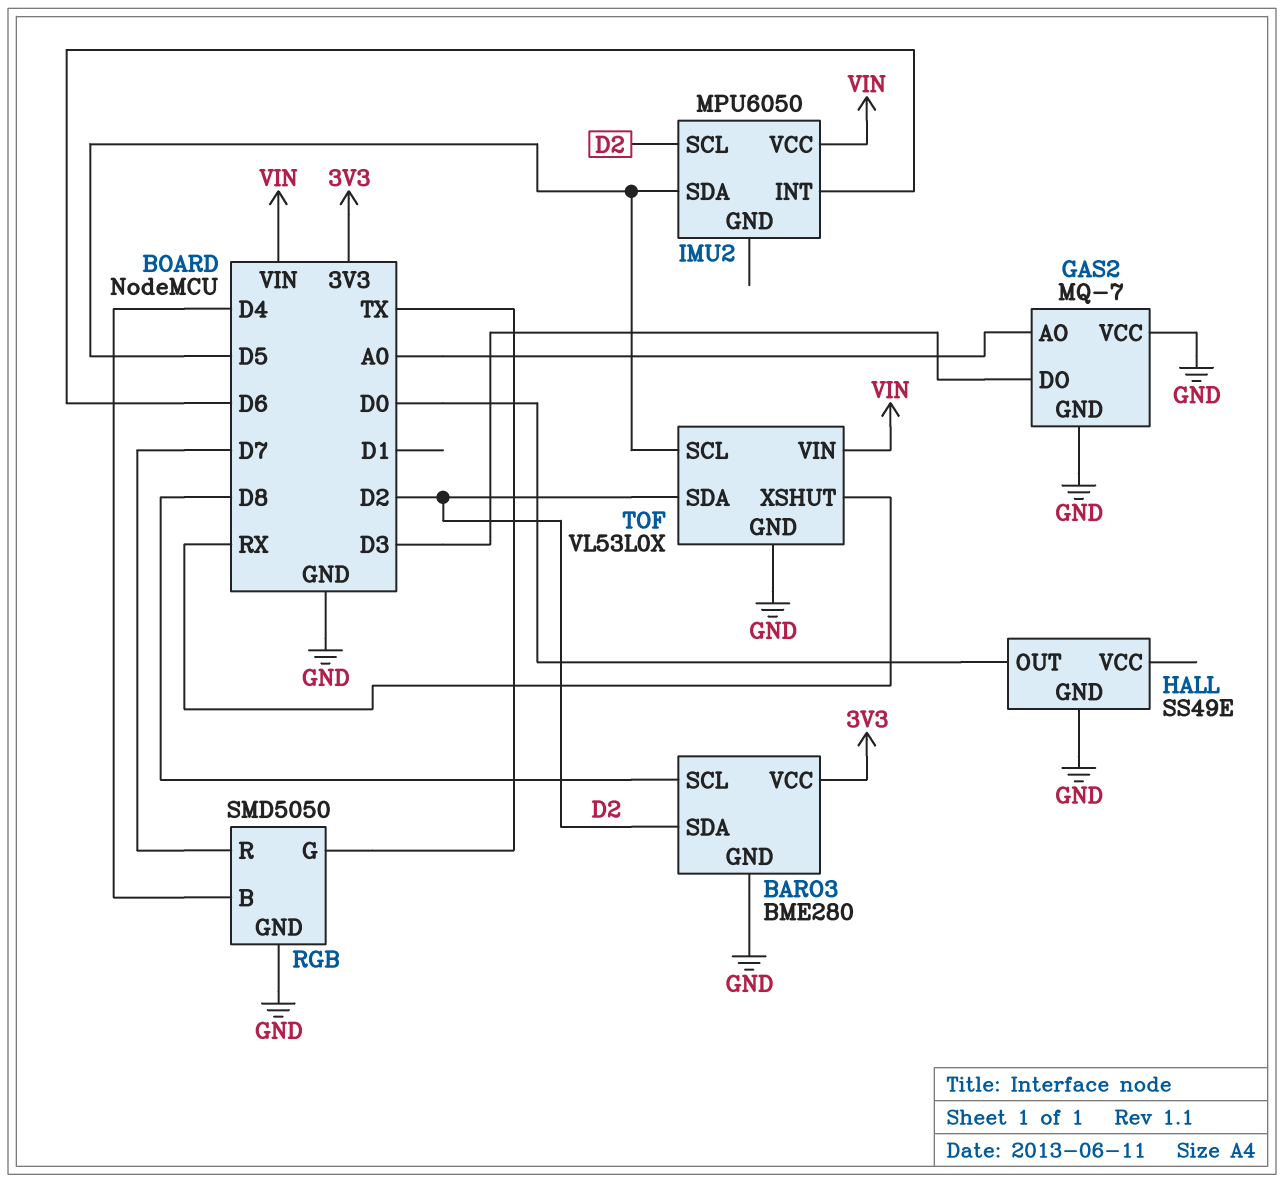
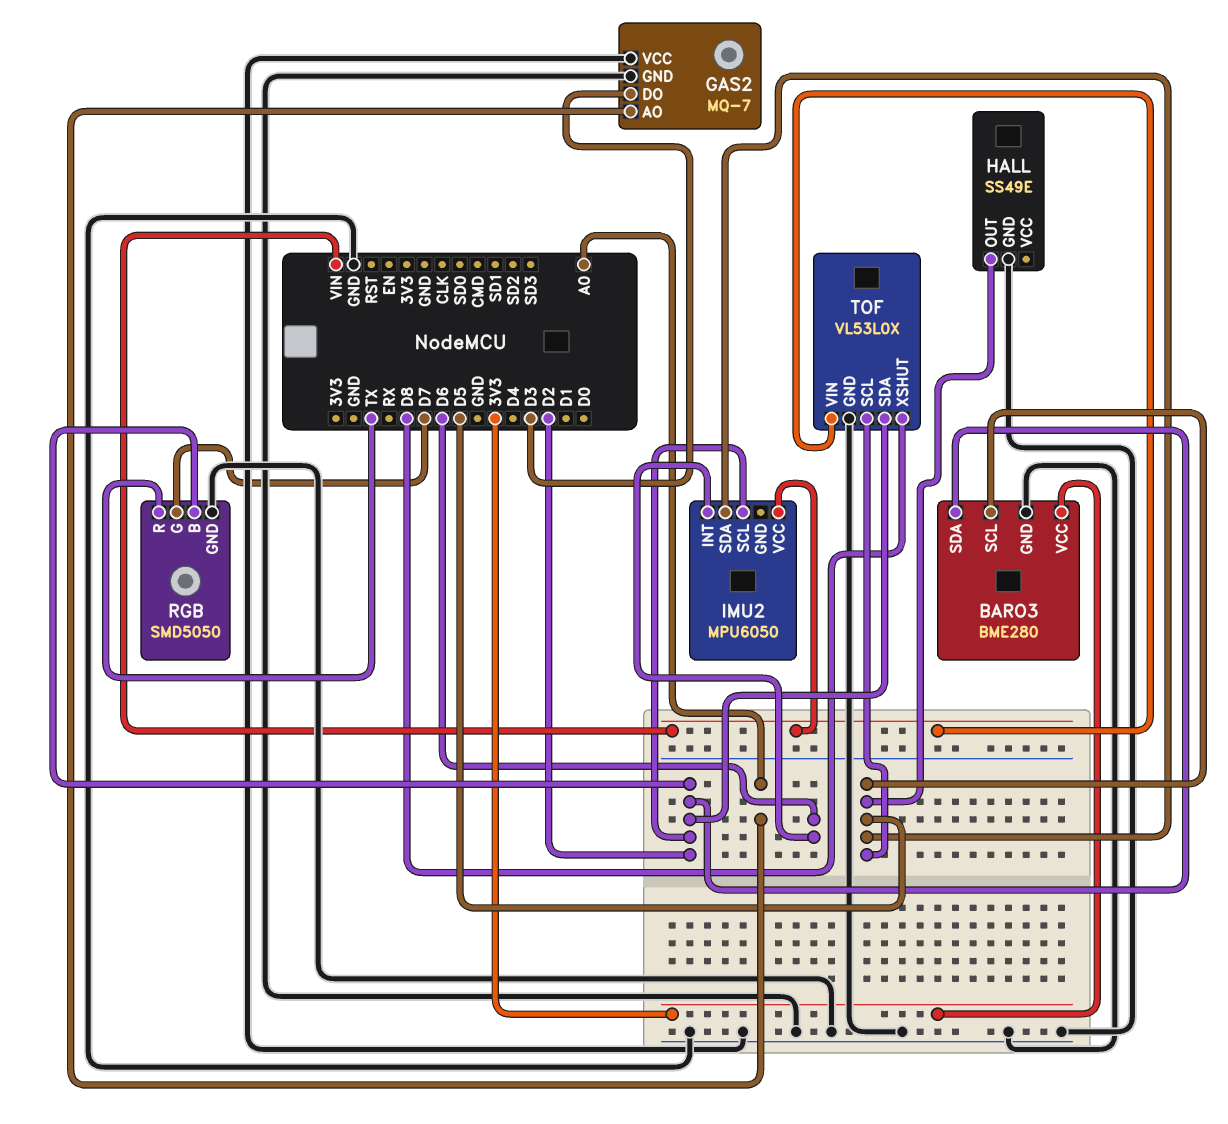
BARO3 pin SCL: D8 -> D5
HALL pin OUT: D0 -> D5
RGB pin B: D4 -> D2
RGB pin G: TX -> D7
RGB pin R: D7 -> TX
TOF pin XSHUT: RX -> D8

